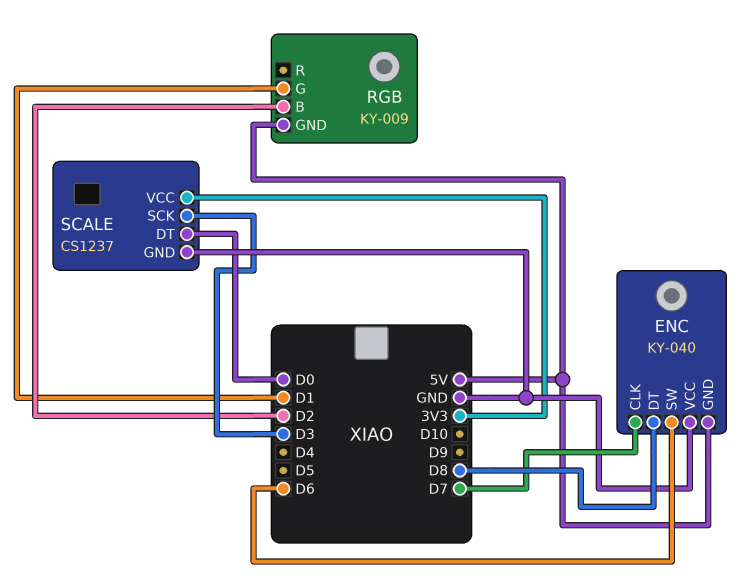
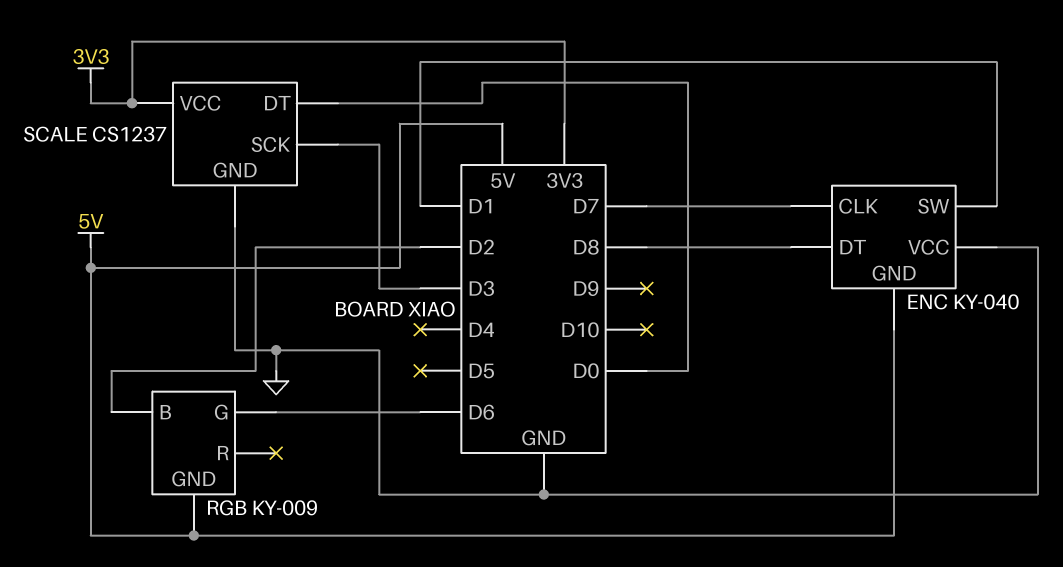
ENC pin SW: D6 -> D1
RGB pin G: D1 -> D6

